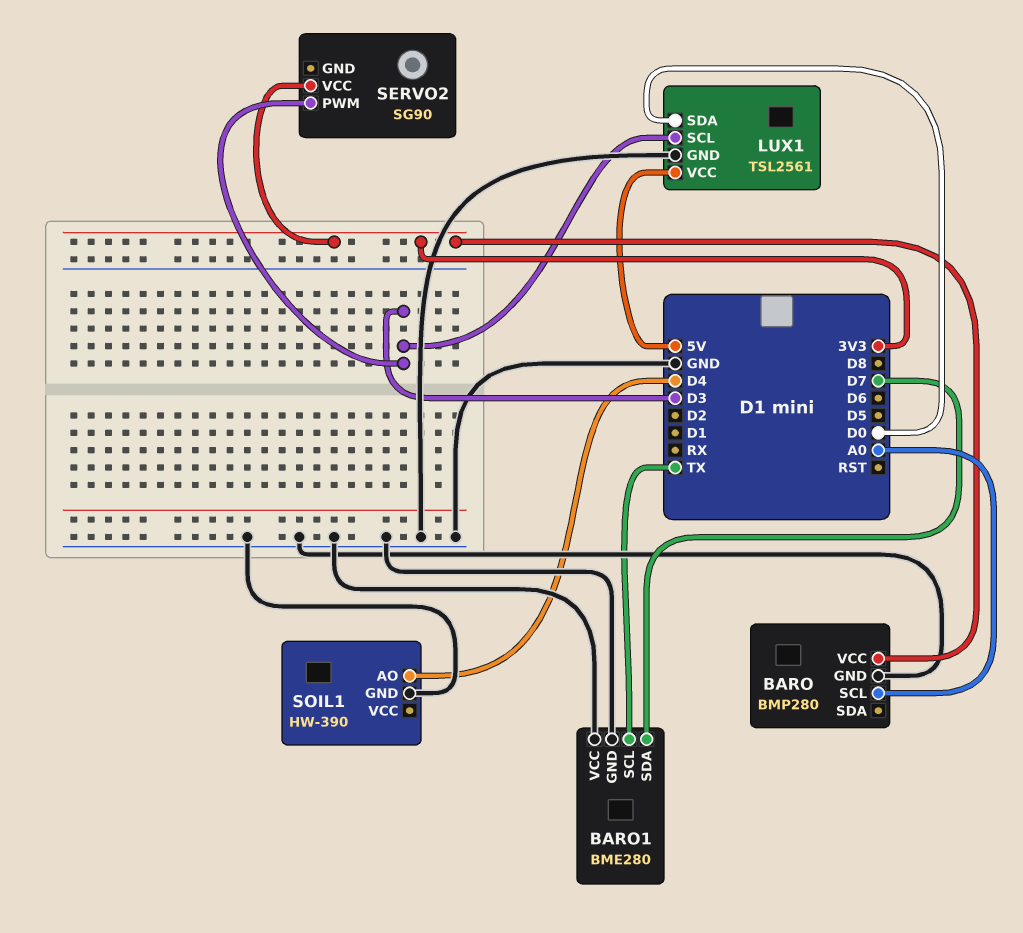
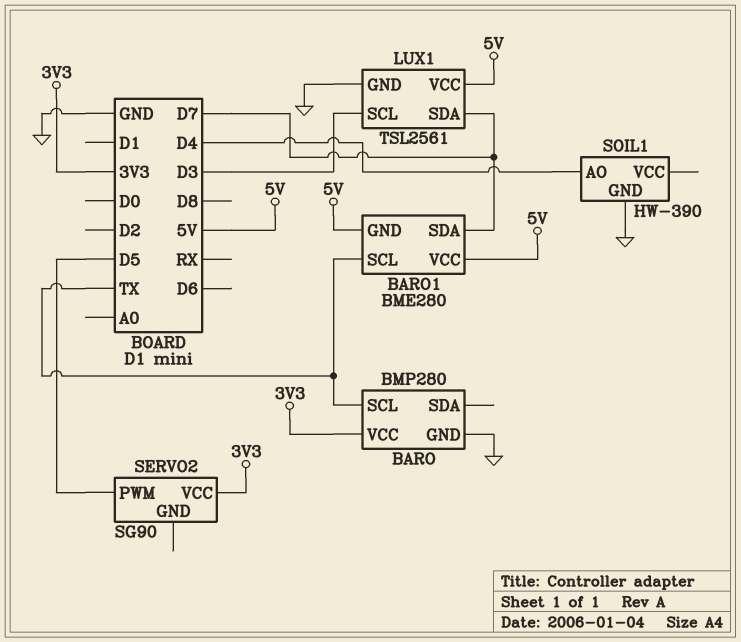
BARO pin SCL: A0 -> TX
BARO1 pin GND: GND -> 5V
BARO1 pin VCC: GND -> 5V
LUX1 pin SDA: D0 -> D7
SERVO2 pin PWM: D3 -> D5

